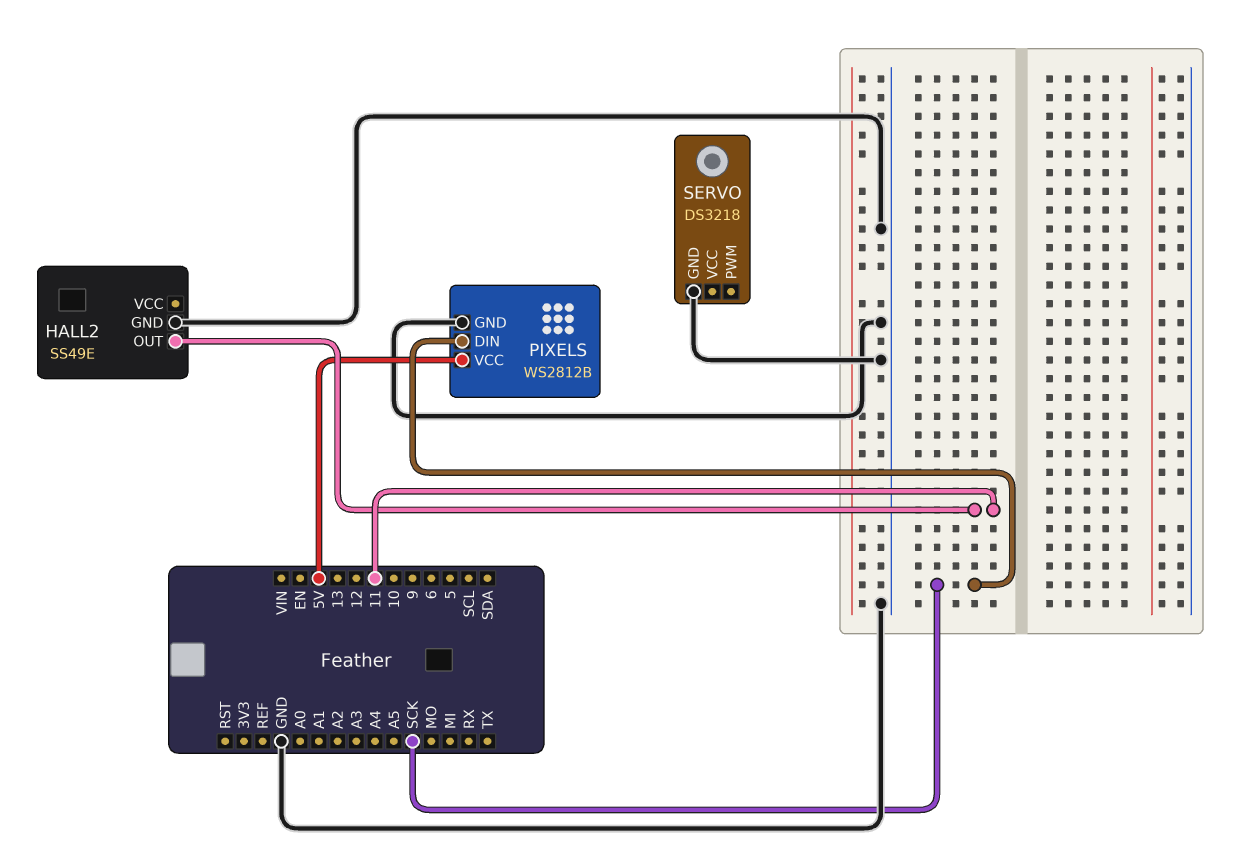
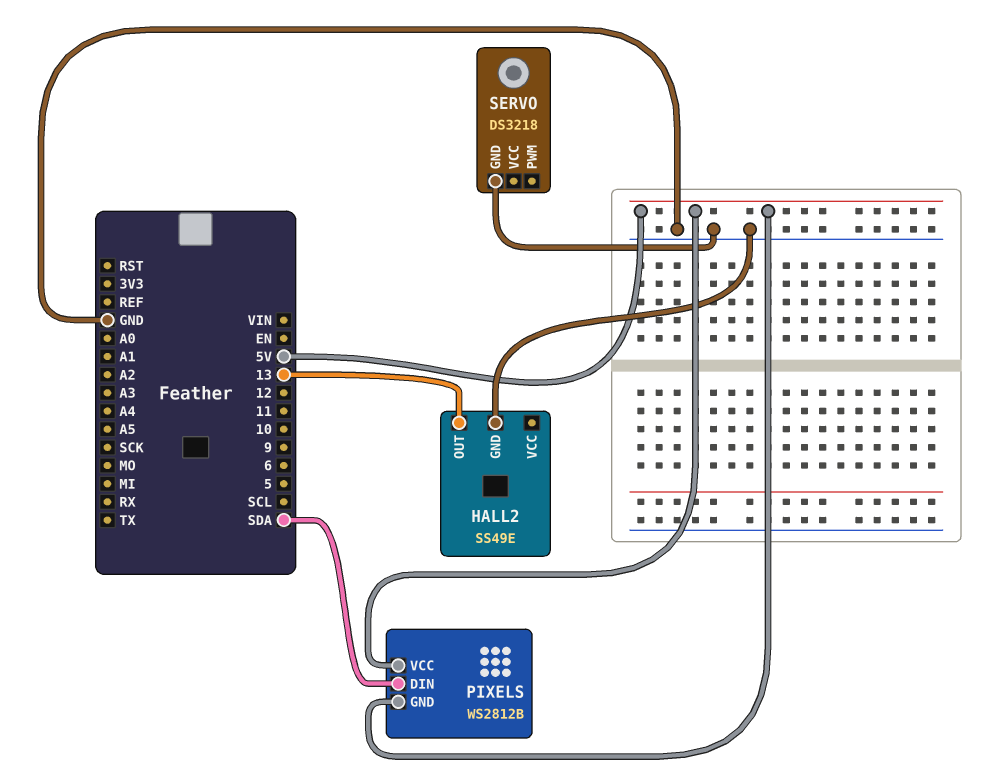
HALL2 pin OUT: 11 -> 13
PIXELS pin DIN: SCK -> SDA
PIXELS pin GND: GND -> 5V

